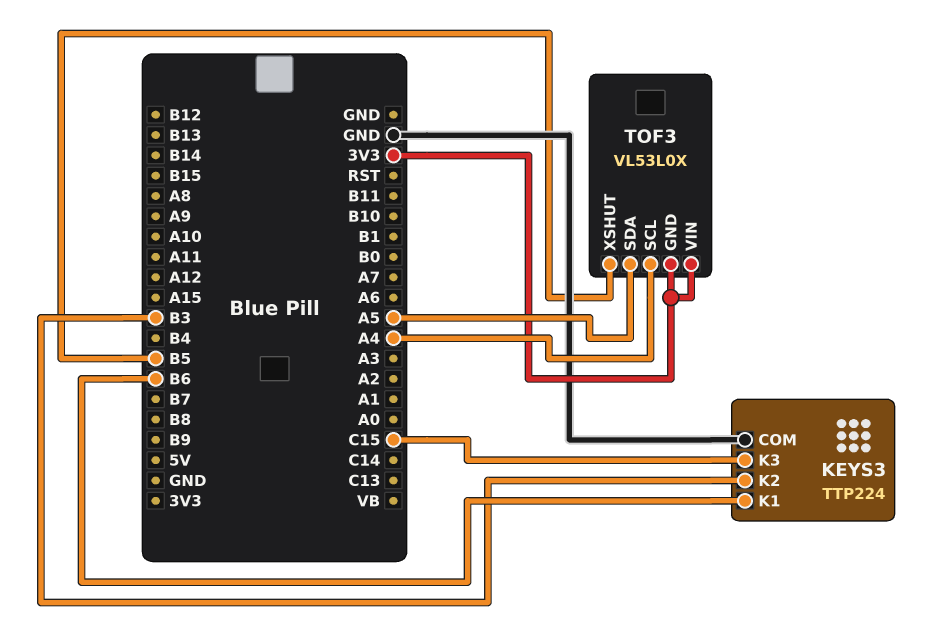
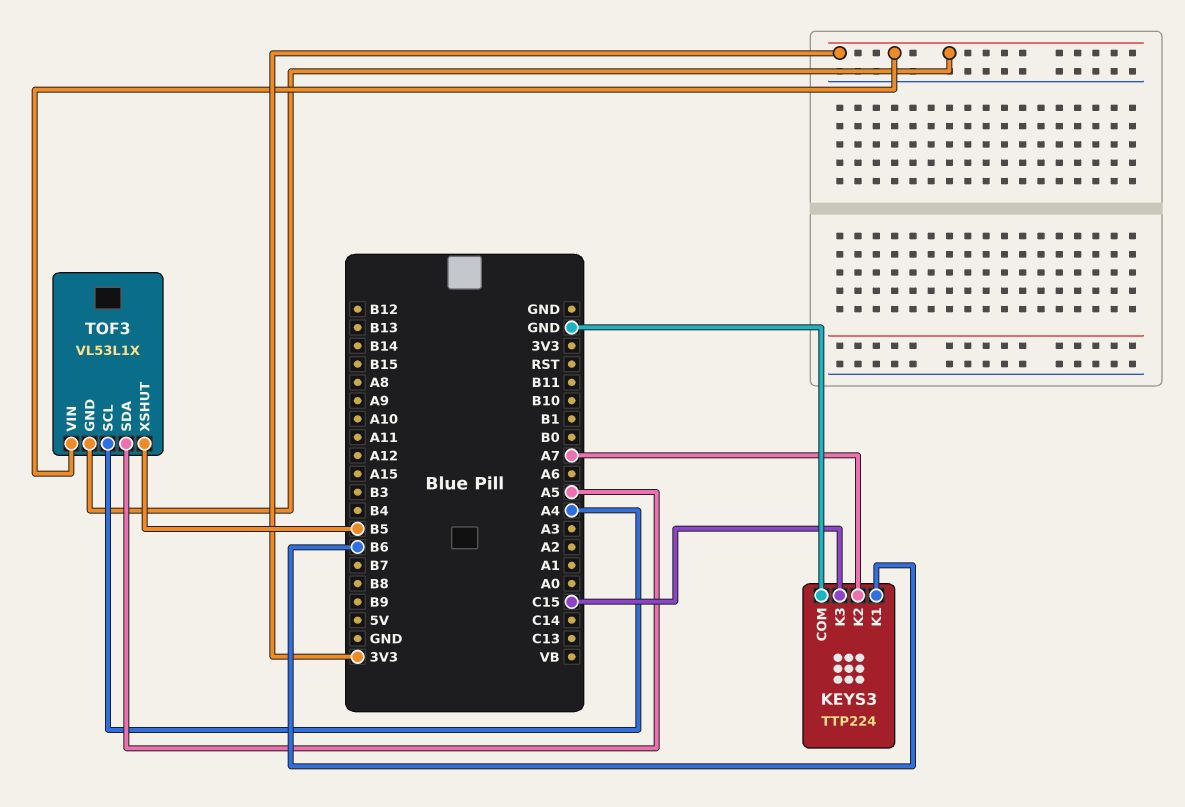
KEYS3 pin K2: B3 -> A7
TOF3: VL53L0X -> VL53L1X

